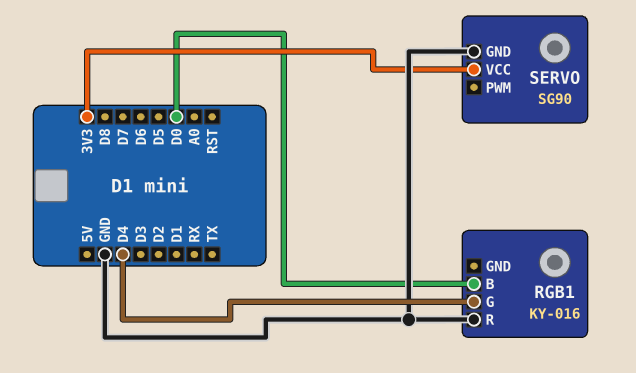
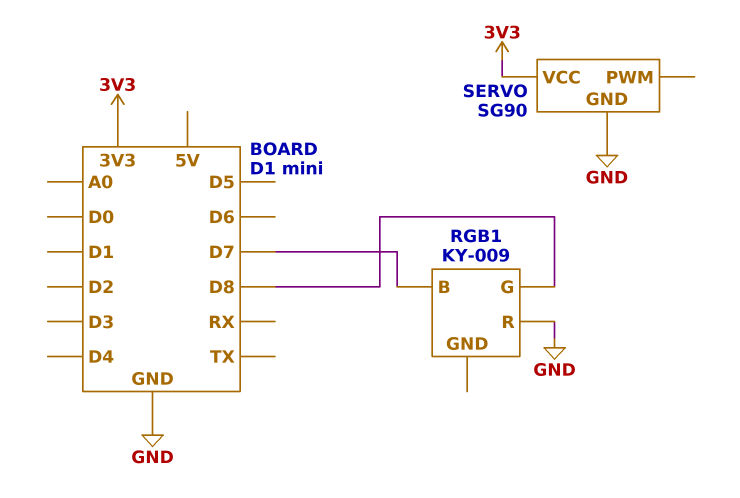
RGB1: KY-016 -> KY-009
RGB1 pin B: D0 -> D7
RGB1 pin G: D4 -> D8

